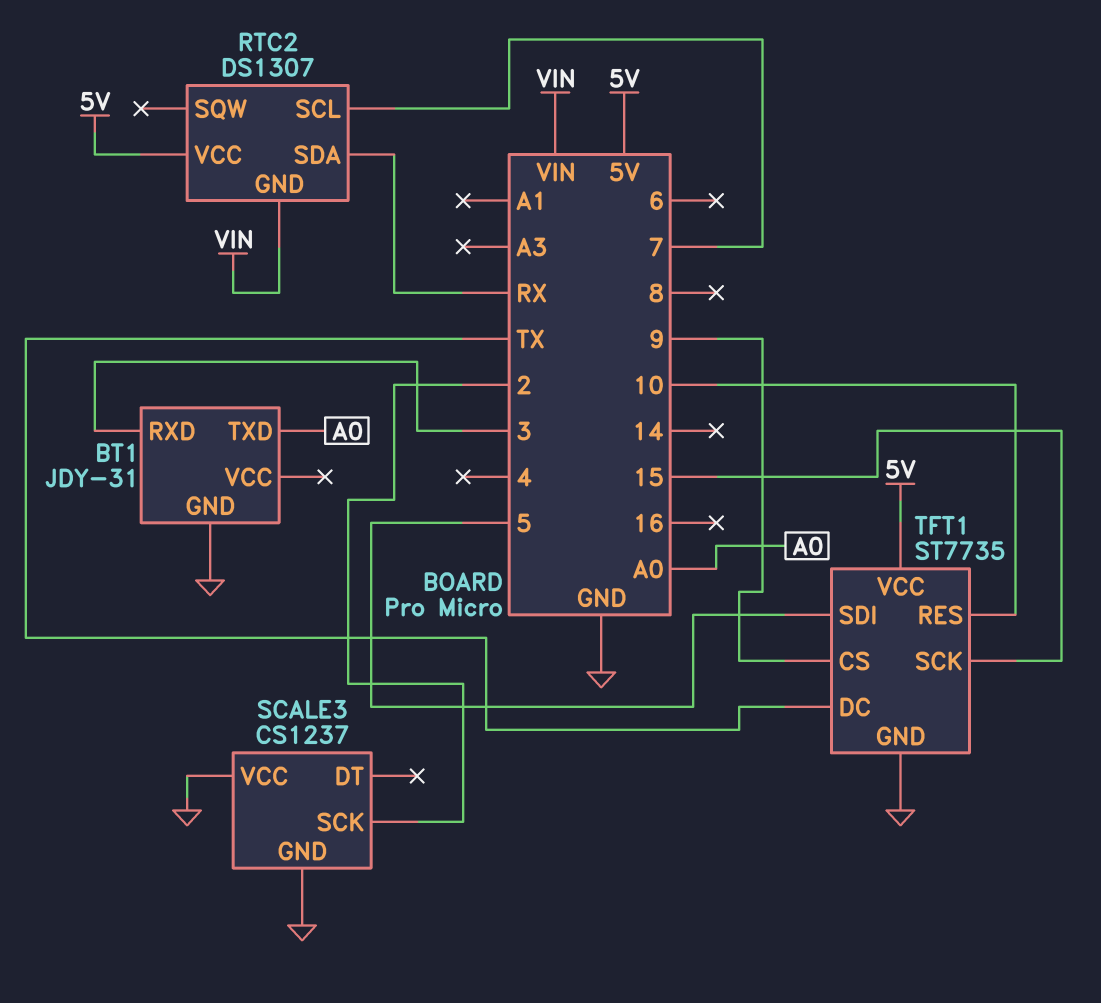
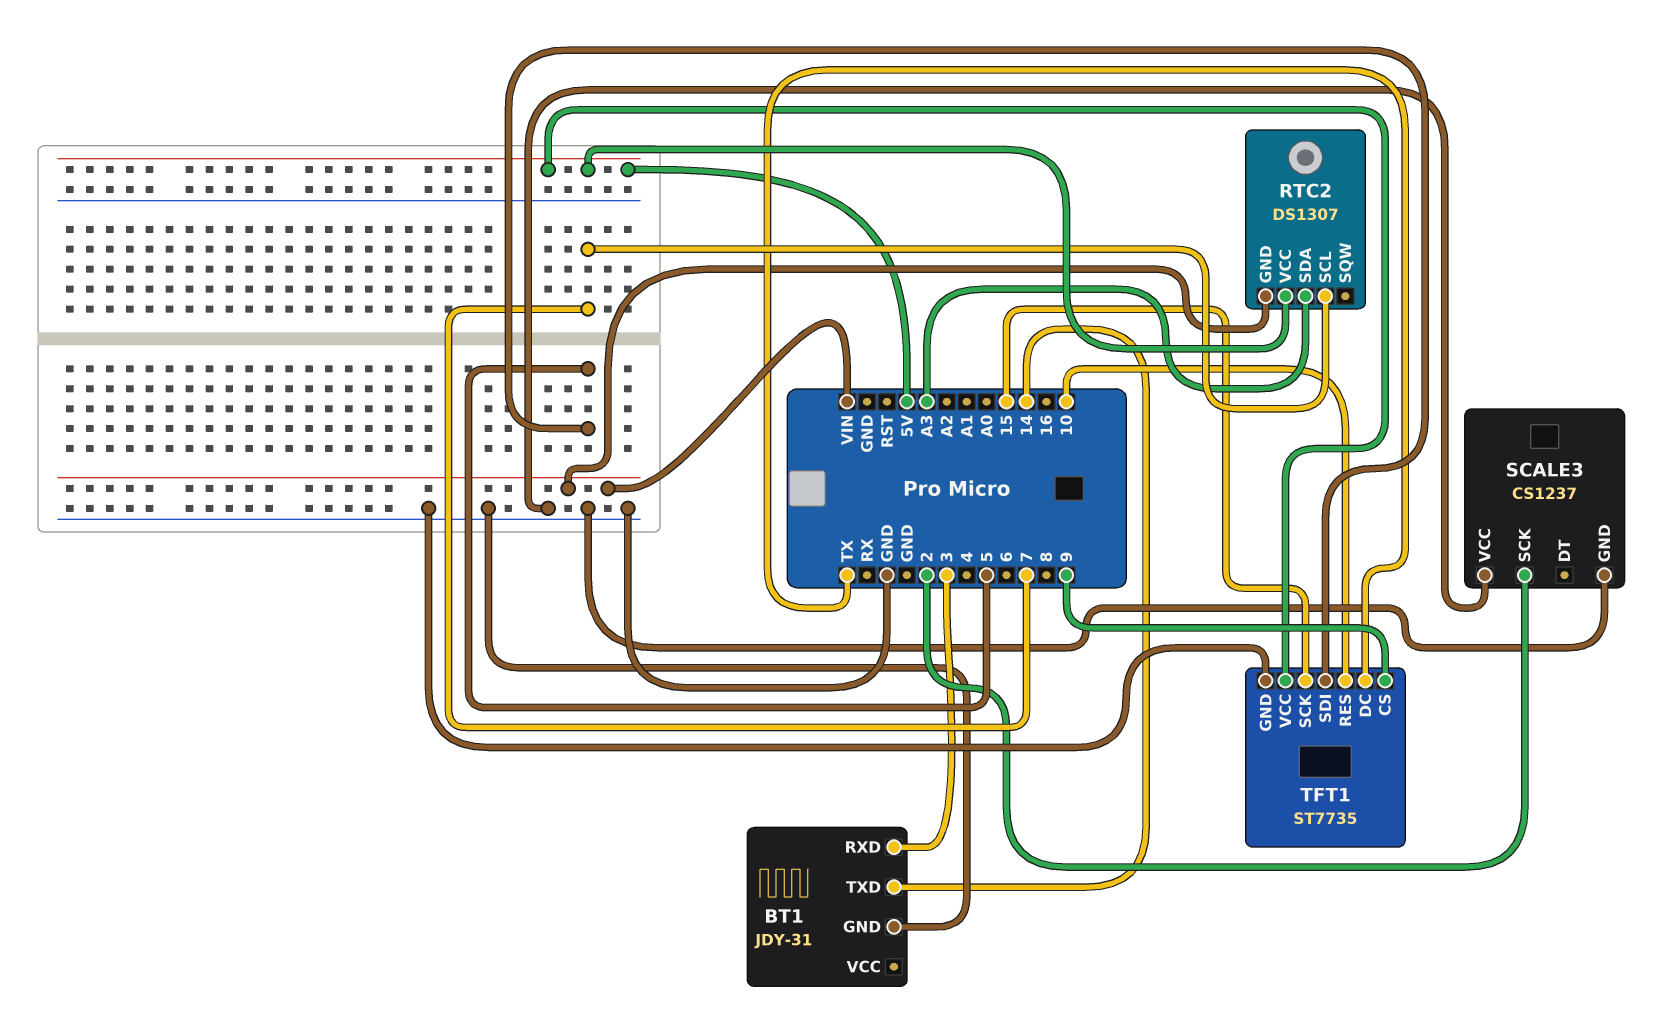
BT1 pin TXD: A0 -> 14
RTC2 pin SDA: RX -> A3

